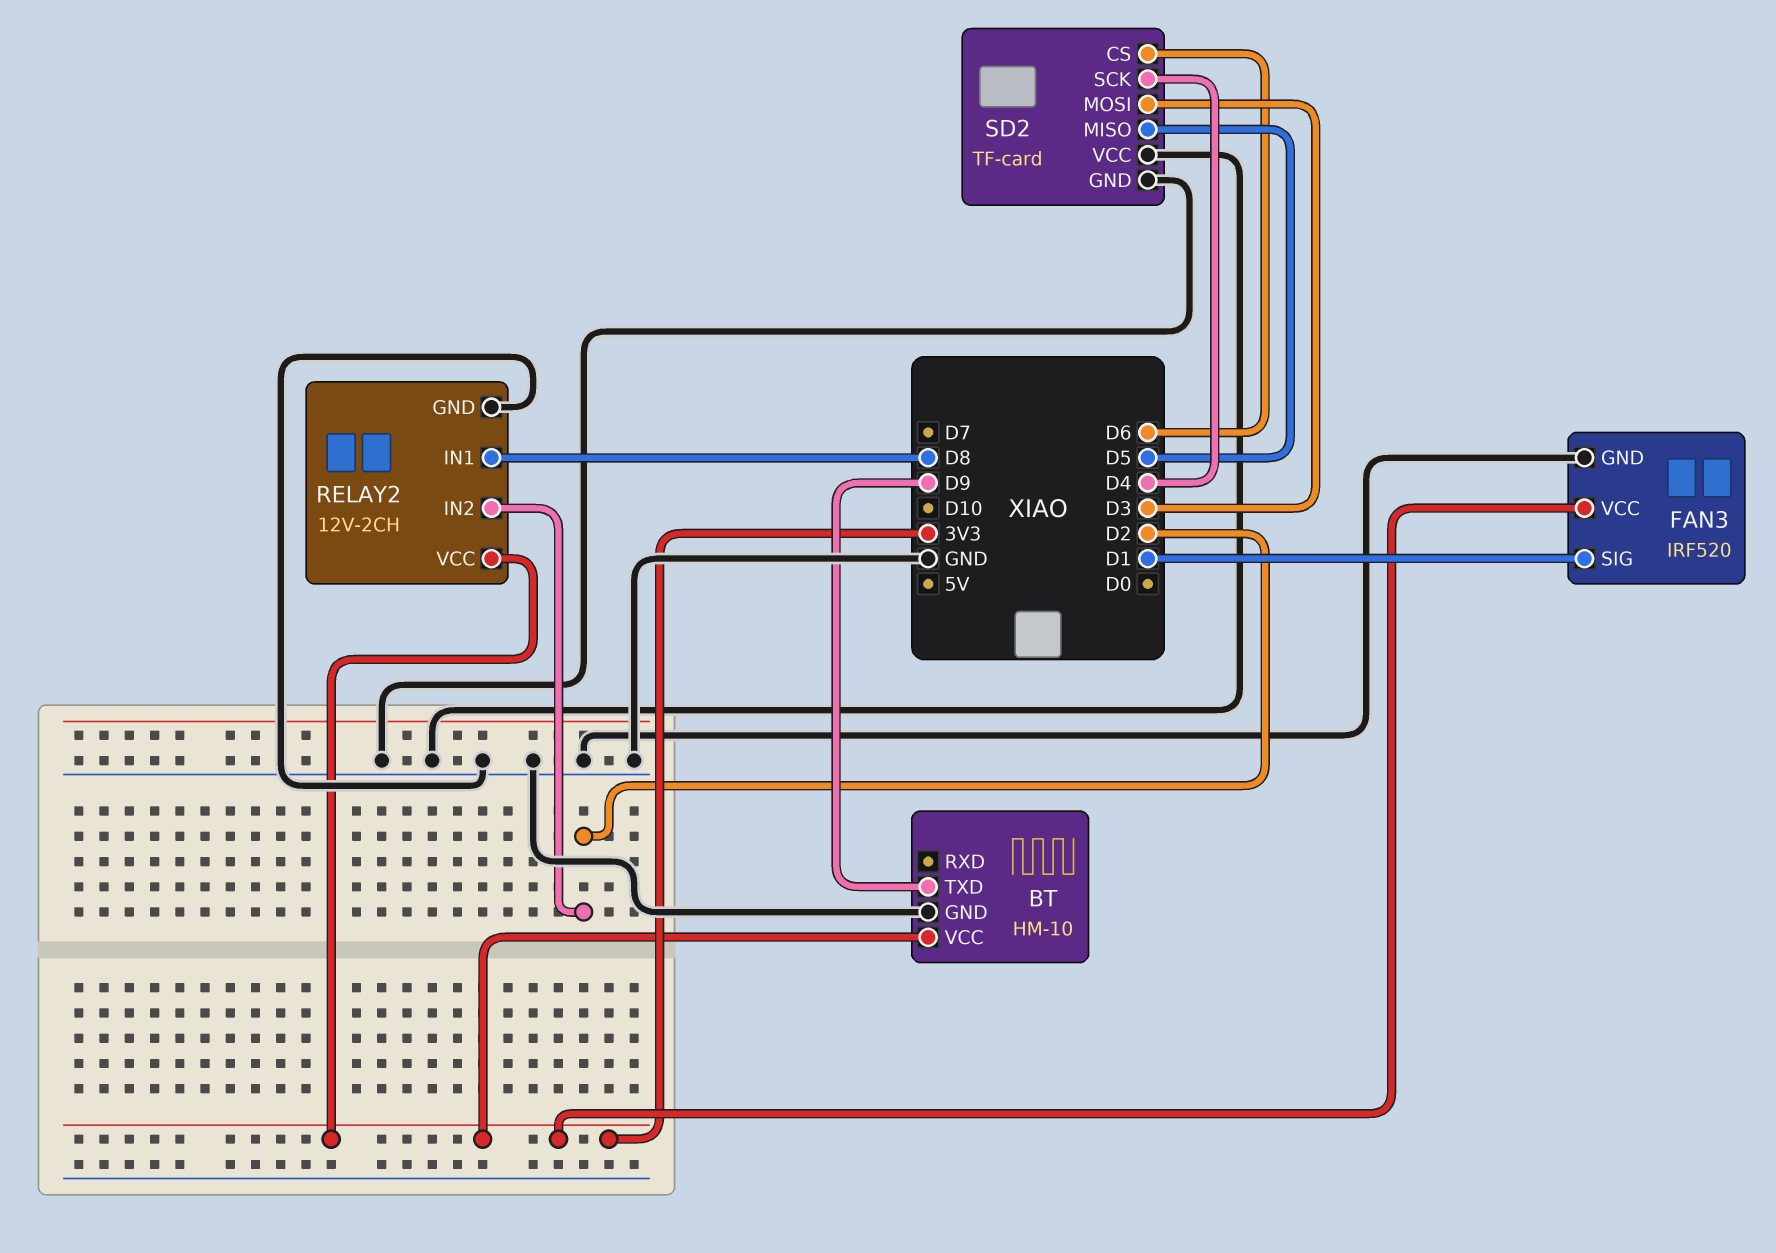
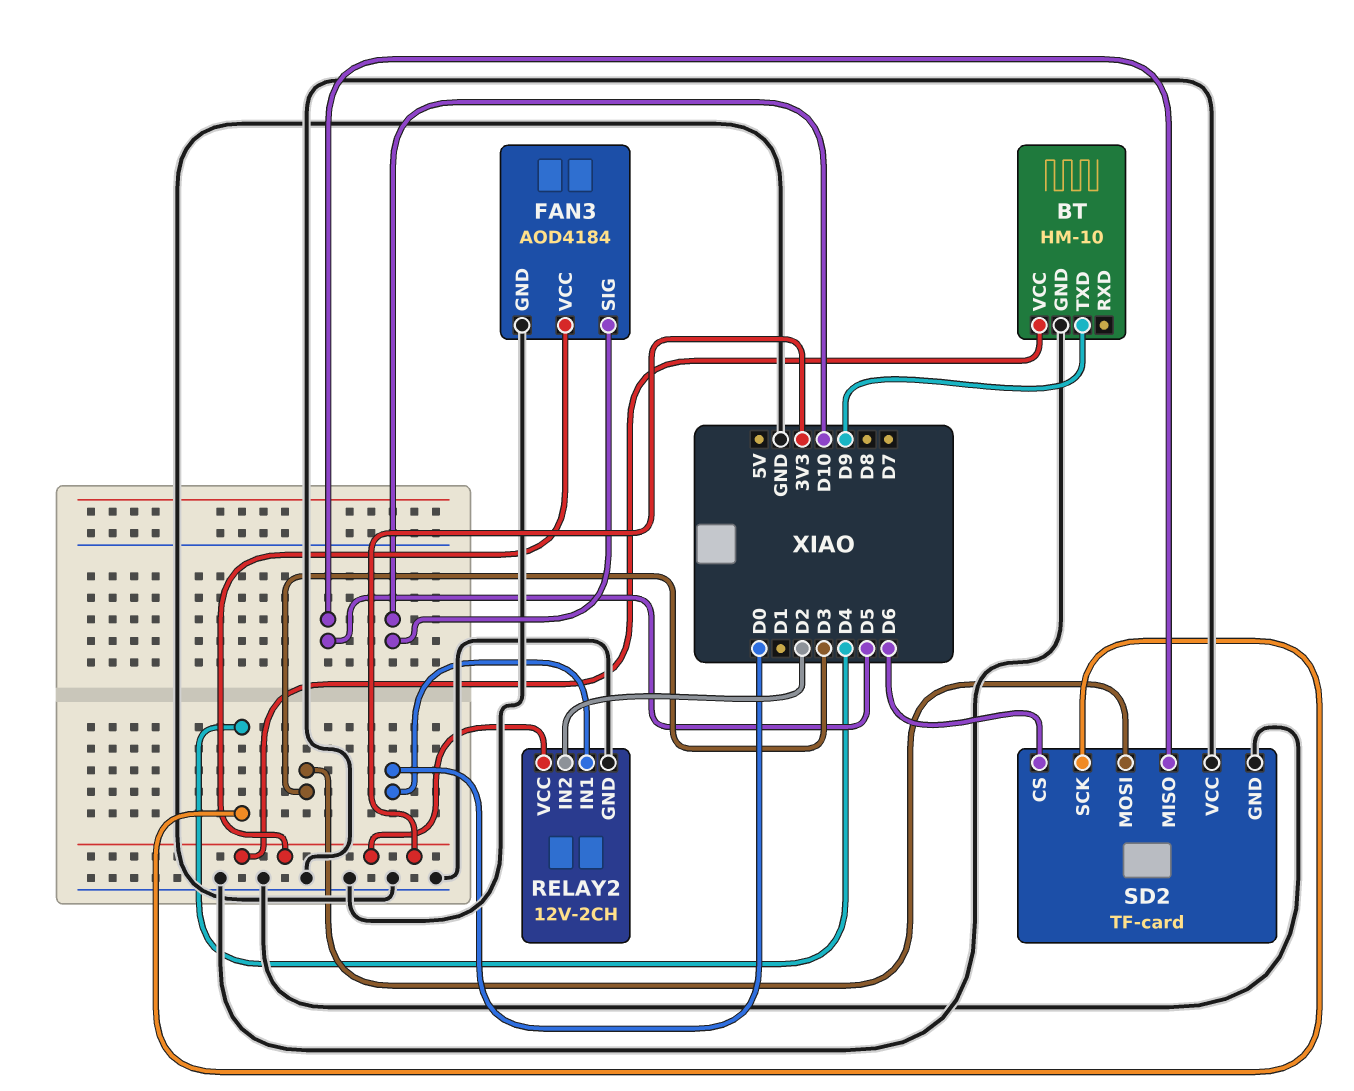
FAN3: IRF520 -> AOD4184
FAN3 pin SIG: D1 -> D10
RELAY2 pin IN1: D8 -> D0

